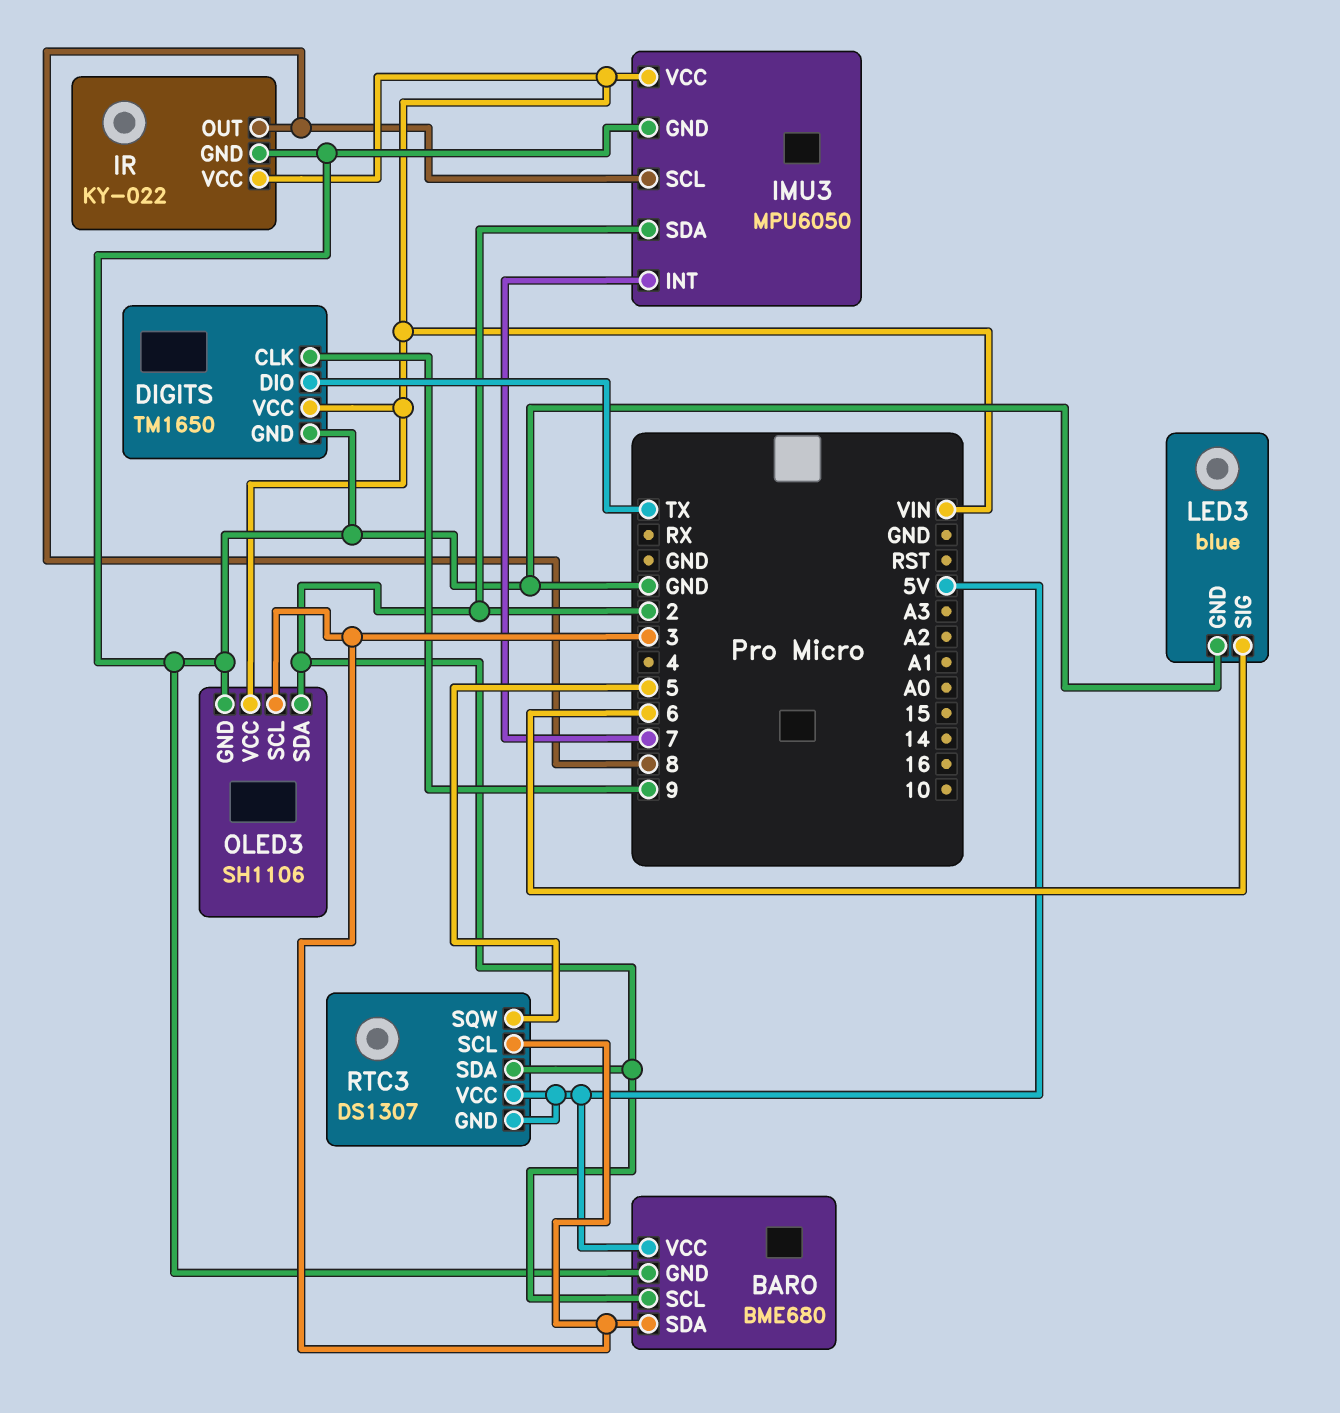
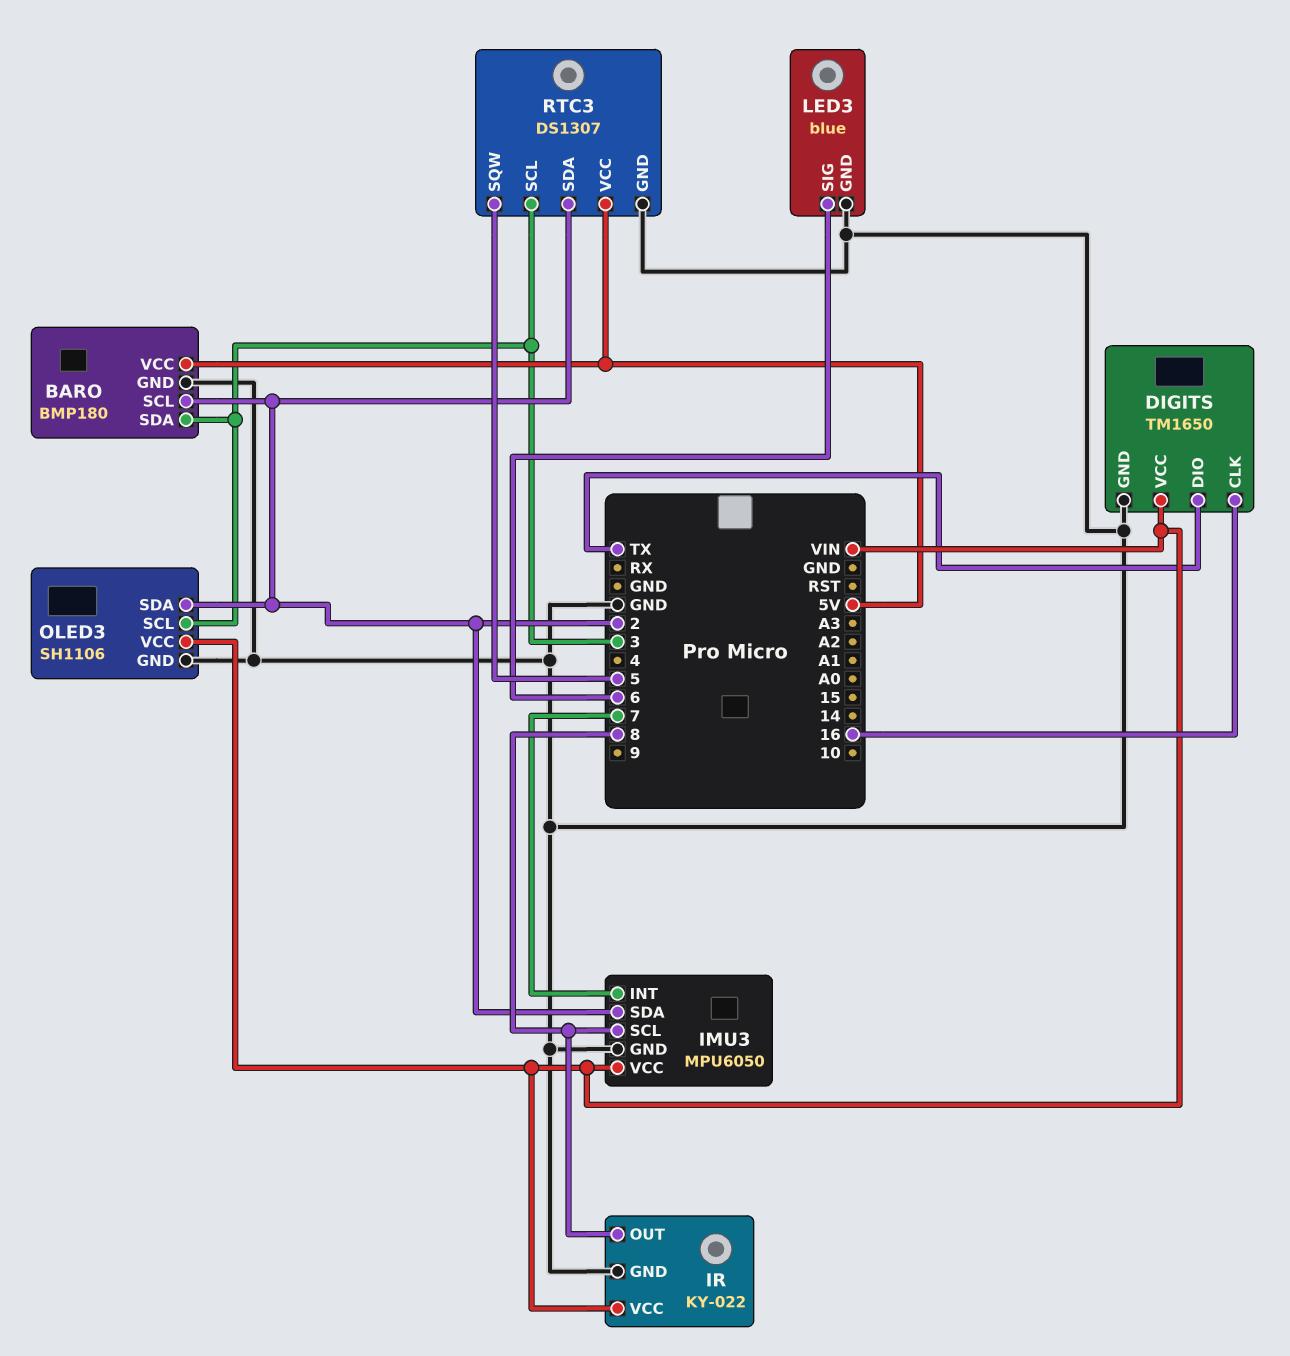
BARO: BME680 -> BMP180
DIGITS pin CLK: 9 -> 16
RTC3 pin GND: 5V -> GND

